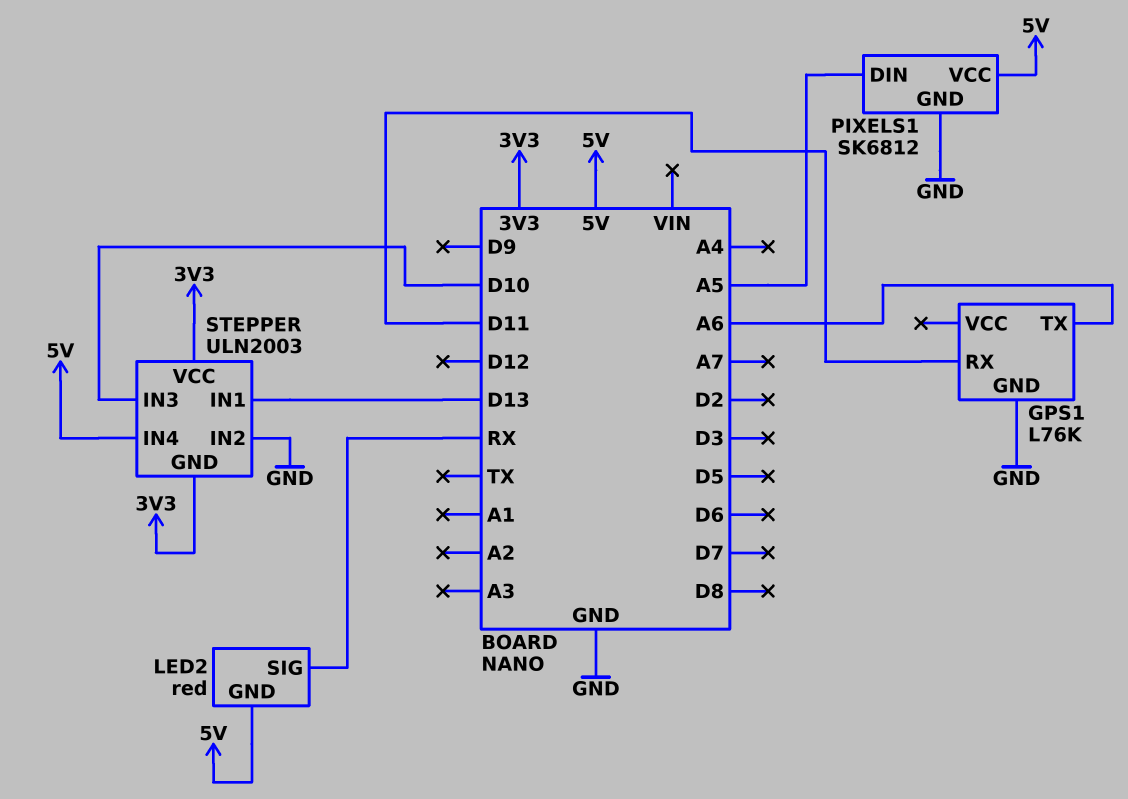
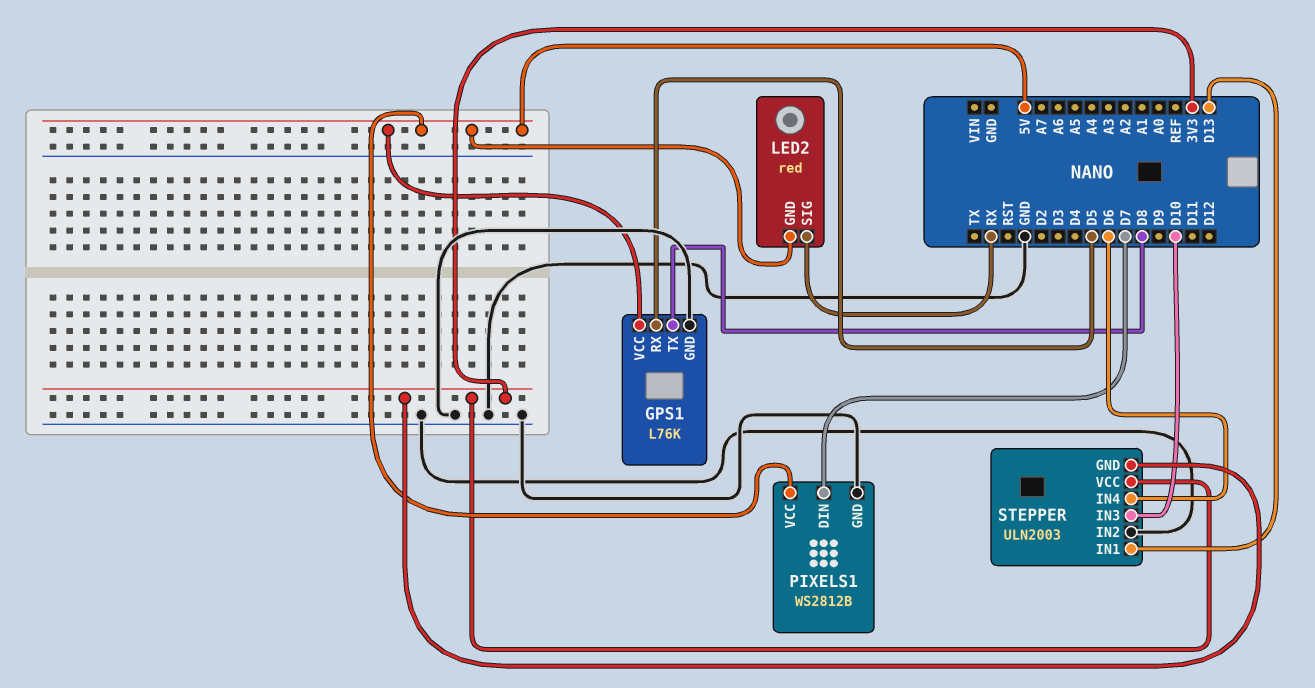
GPS1 pin RX: D11 -> D5
GPS1 pin TX: A6 -> D8
GPS1 pin VCC: none -> 5V
PIXELS1: SK6812 -> WS2812B
PIXELS1 pin DIN: A5 -> D7
STEPPER pin IN4: 5V -> D6

